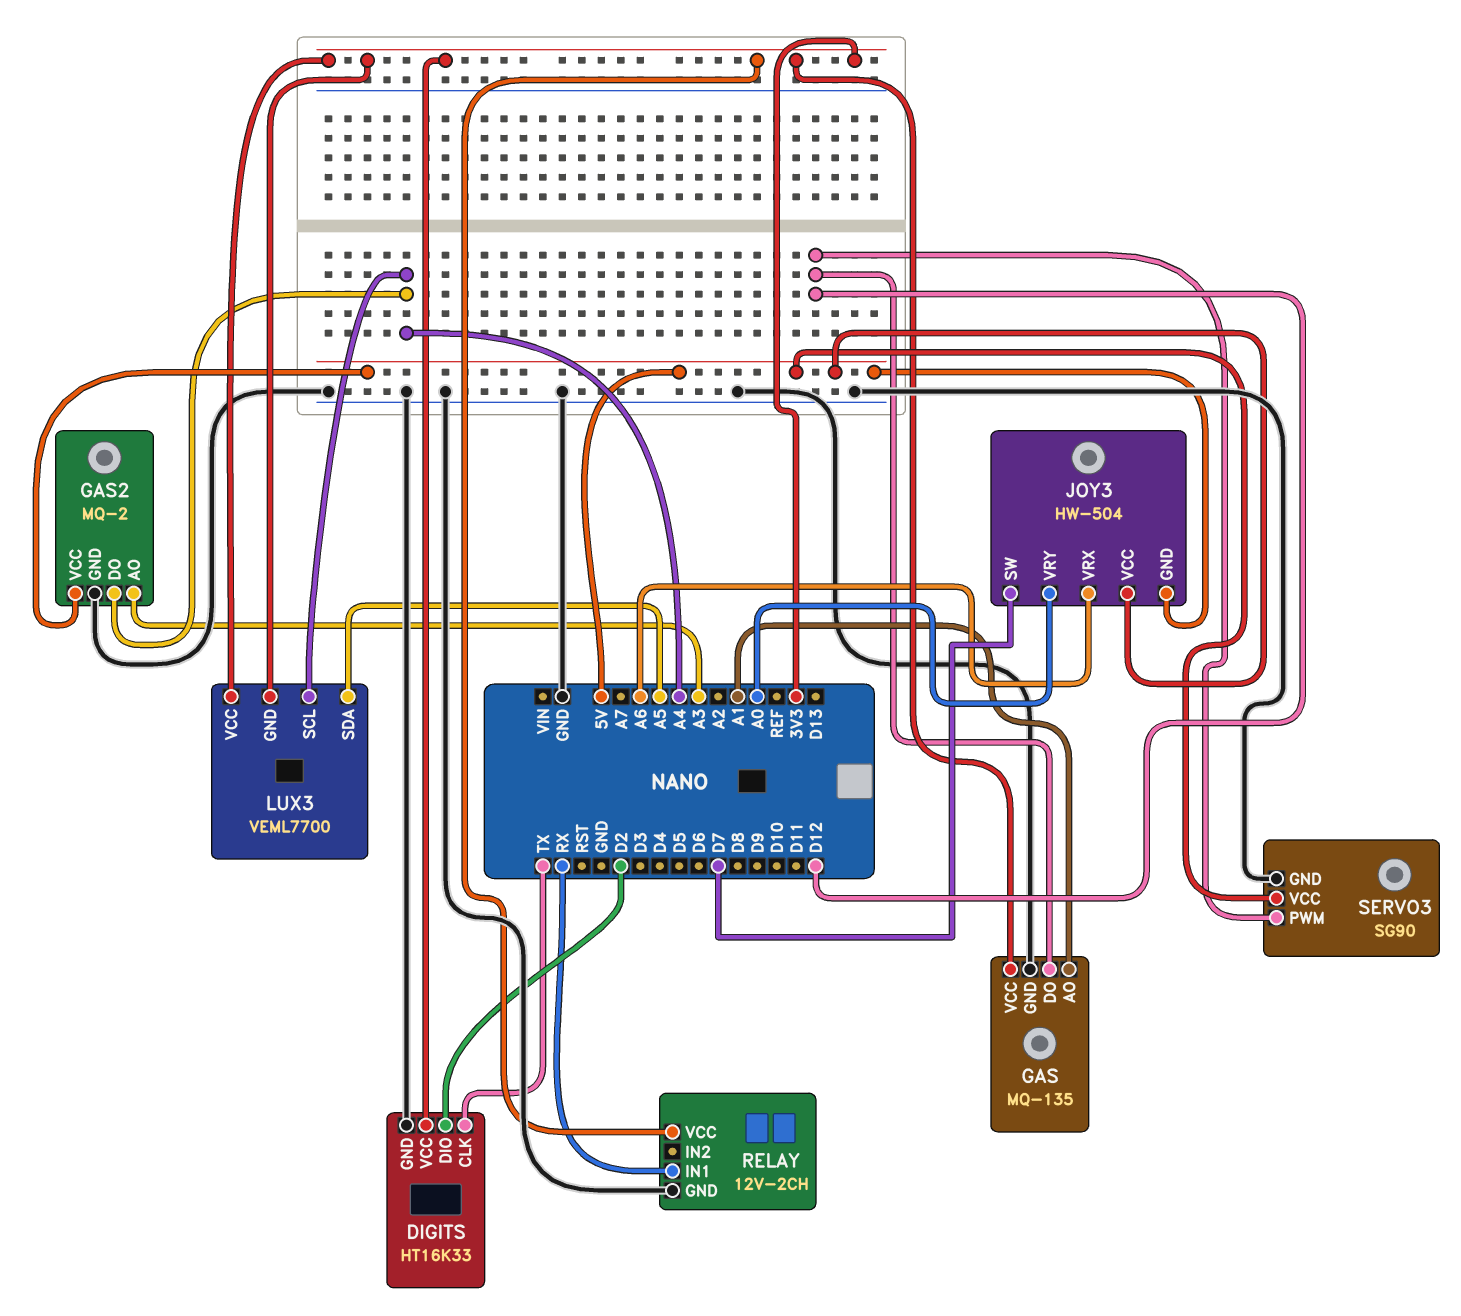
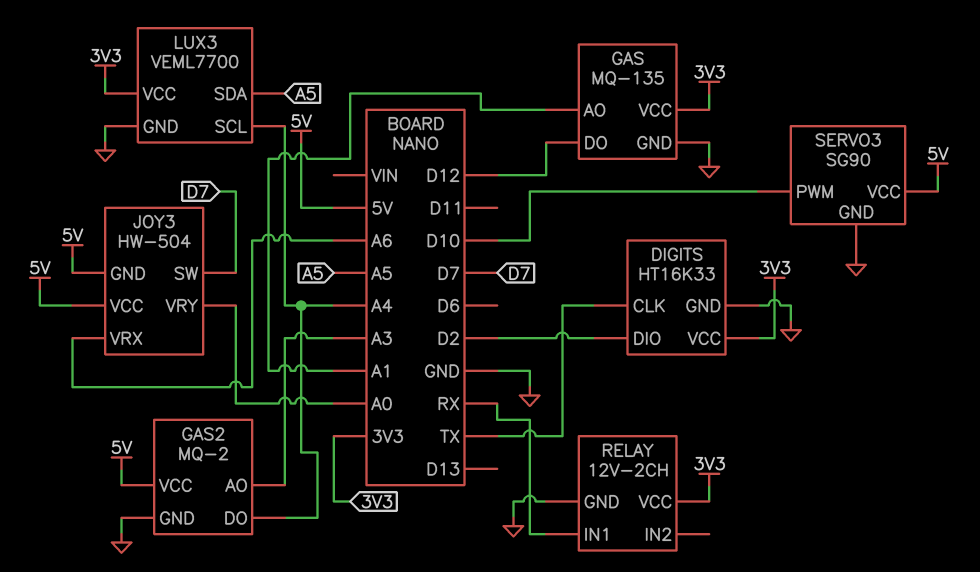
LUX3 pin GND: 3V3 -> GND
SERVO3 pin PWM: D12 -> D10

